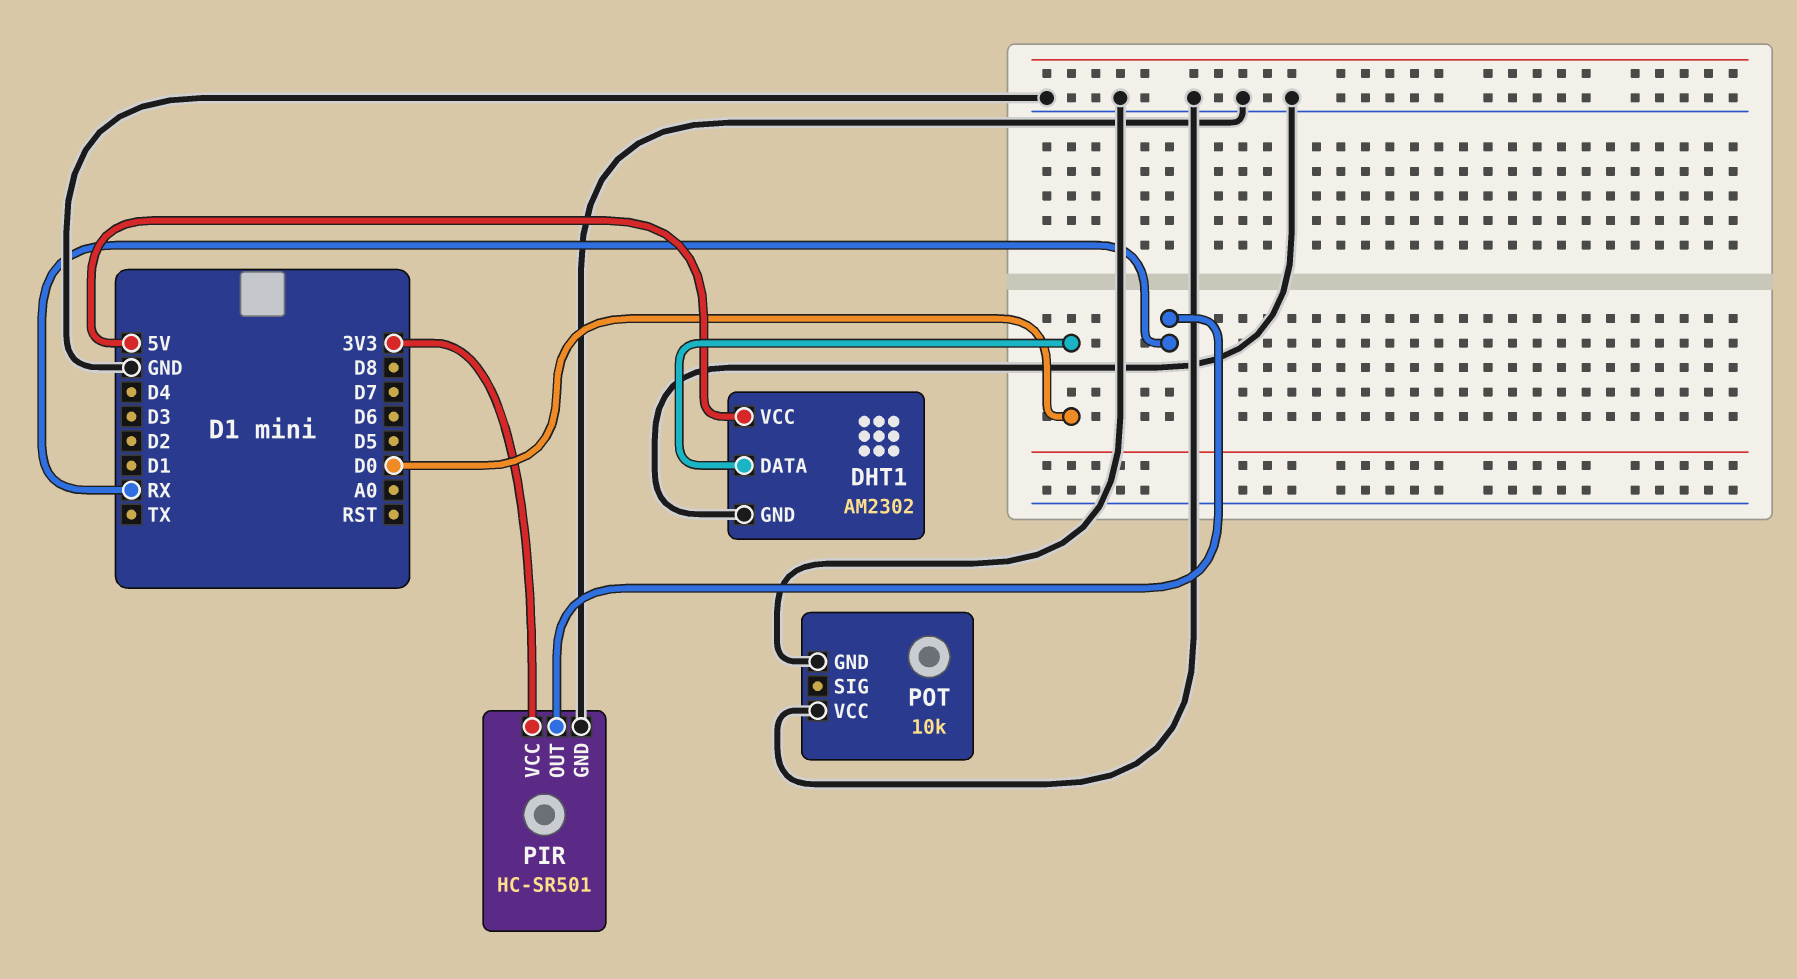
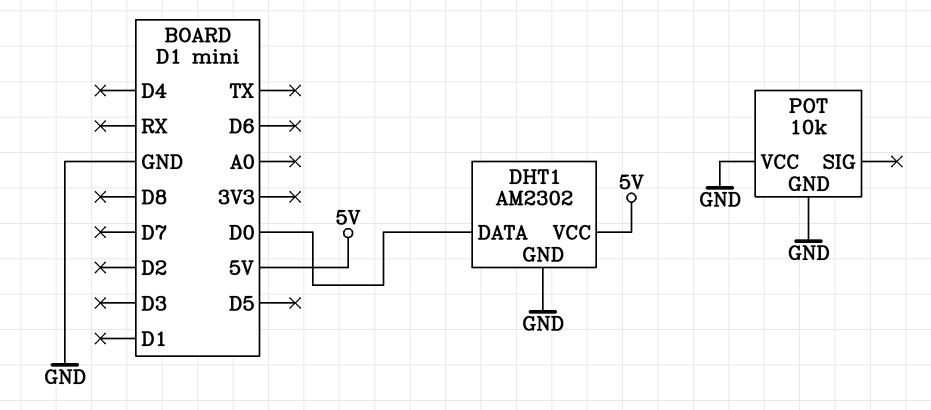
PIR: HC-SR501 -> none
PIR pin GND: GND -> none
PIR pin OUT: RX -> none
PIR pin VCC: 3V3 -> none

